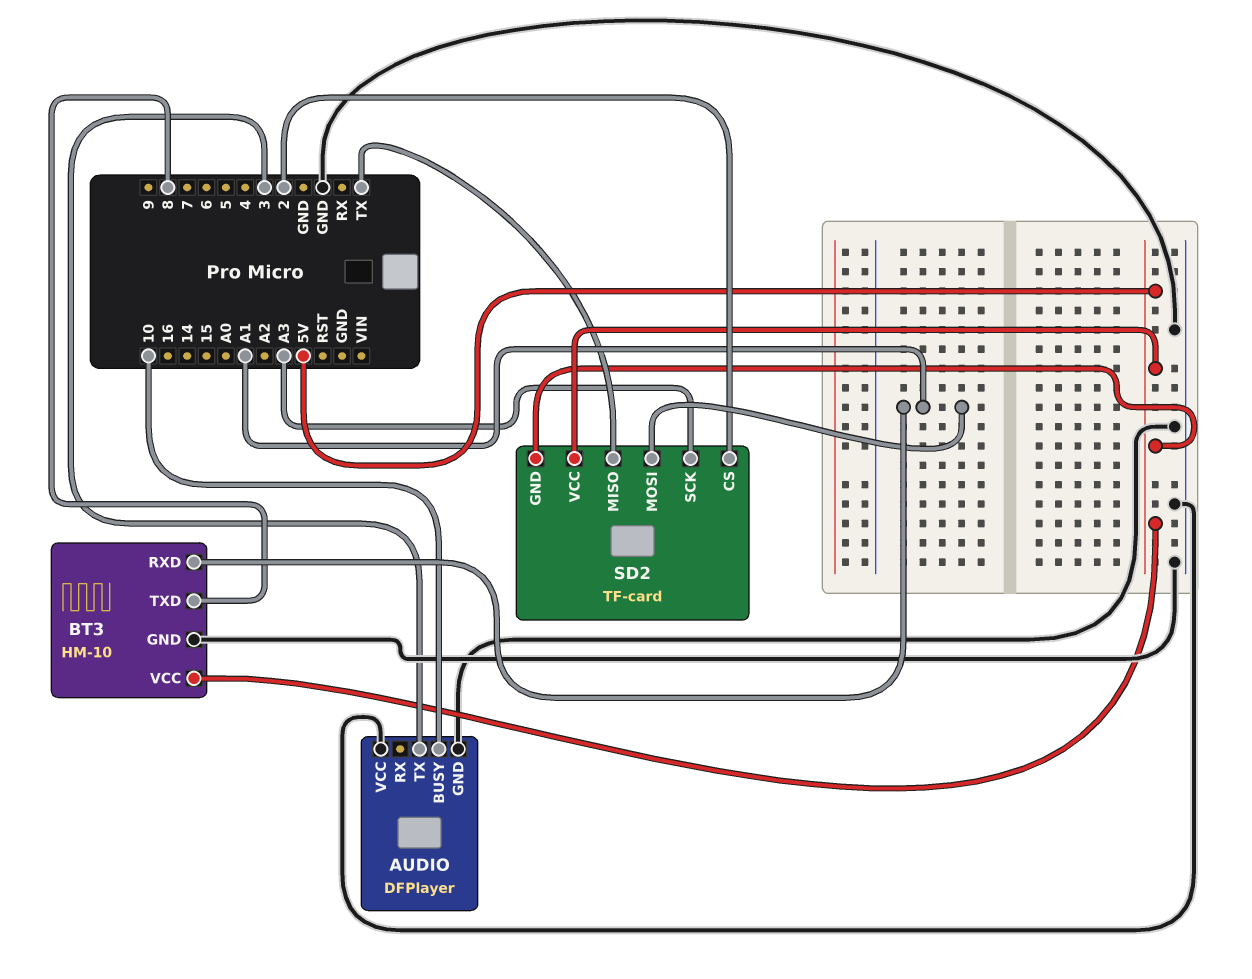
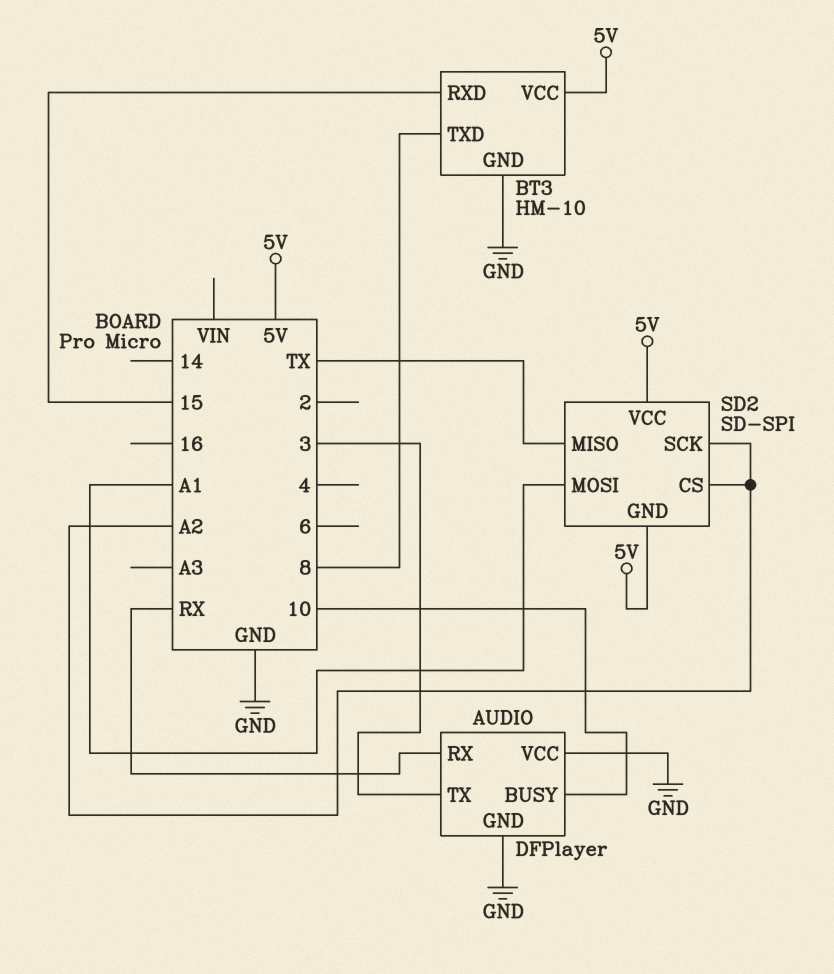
AUDIO pin RX: none -> RX
BT3 pin RXD: A1 -> 15
SD2: TF-card -> SD-SPI
SD2 pin CS: 2 -> A2
SD2 pin SCK: A3 -> A2

